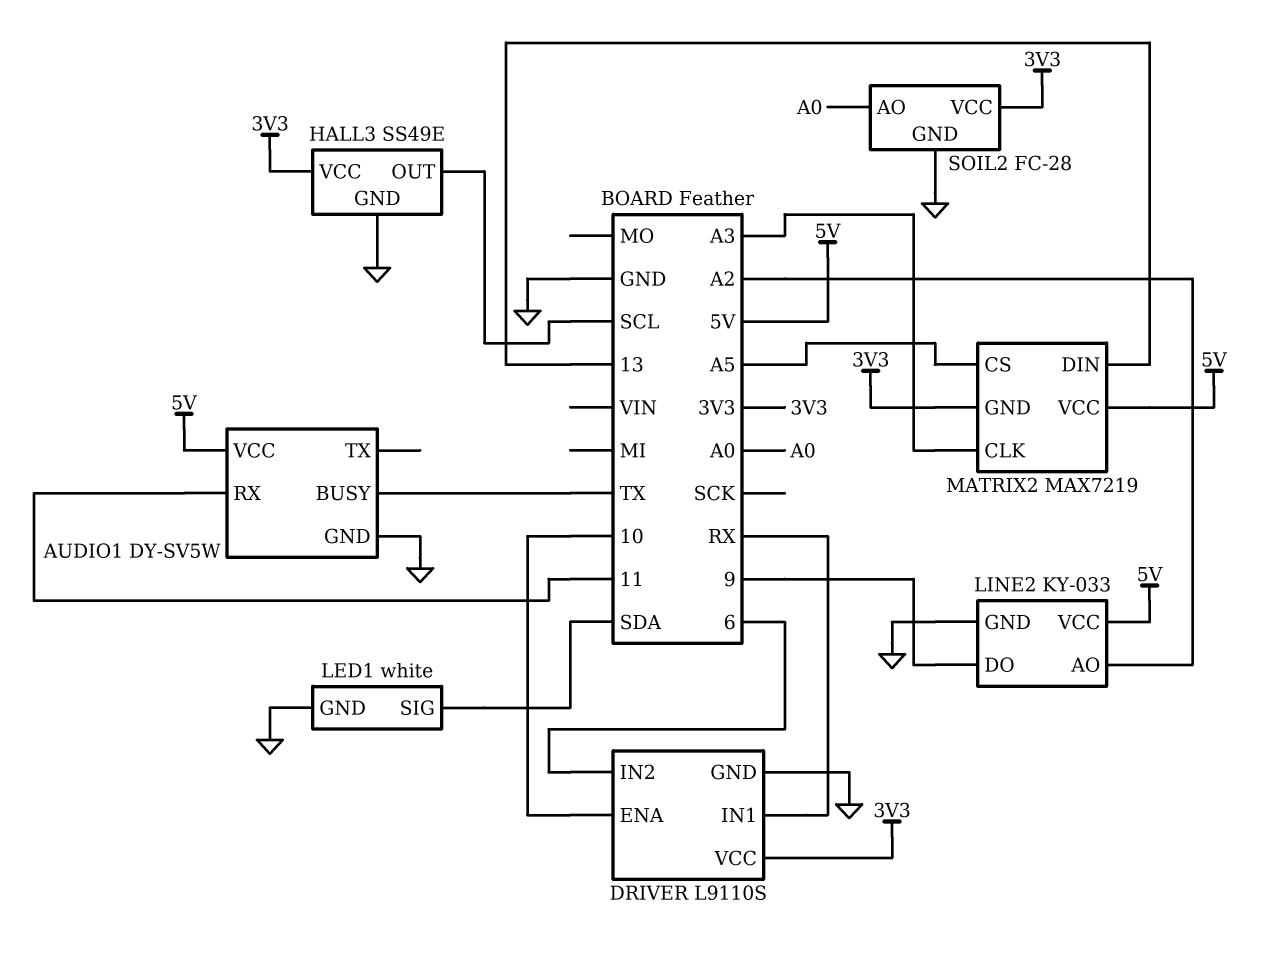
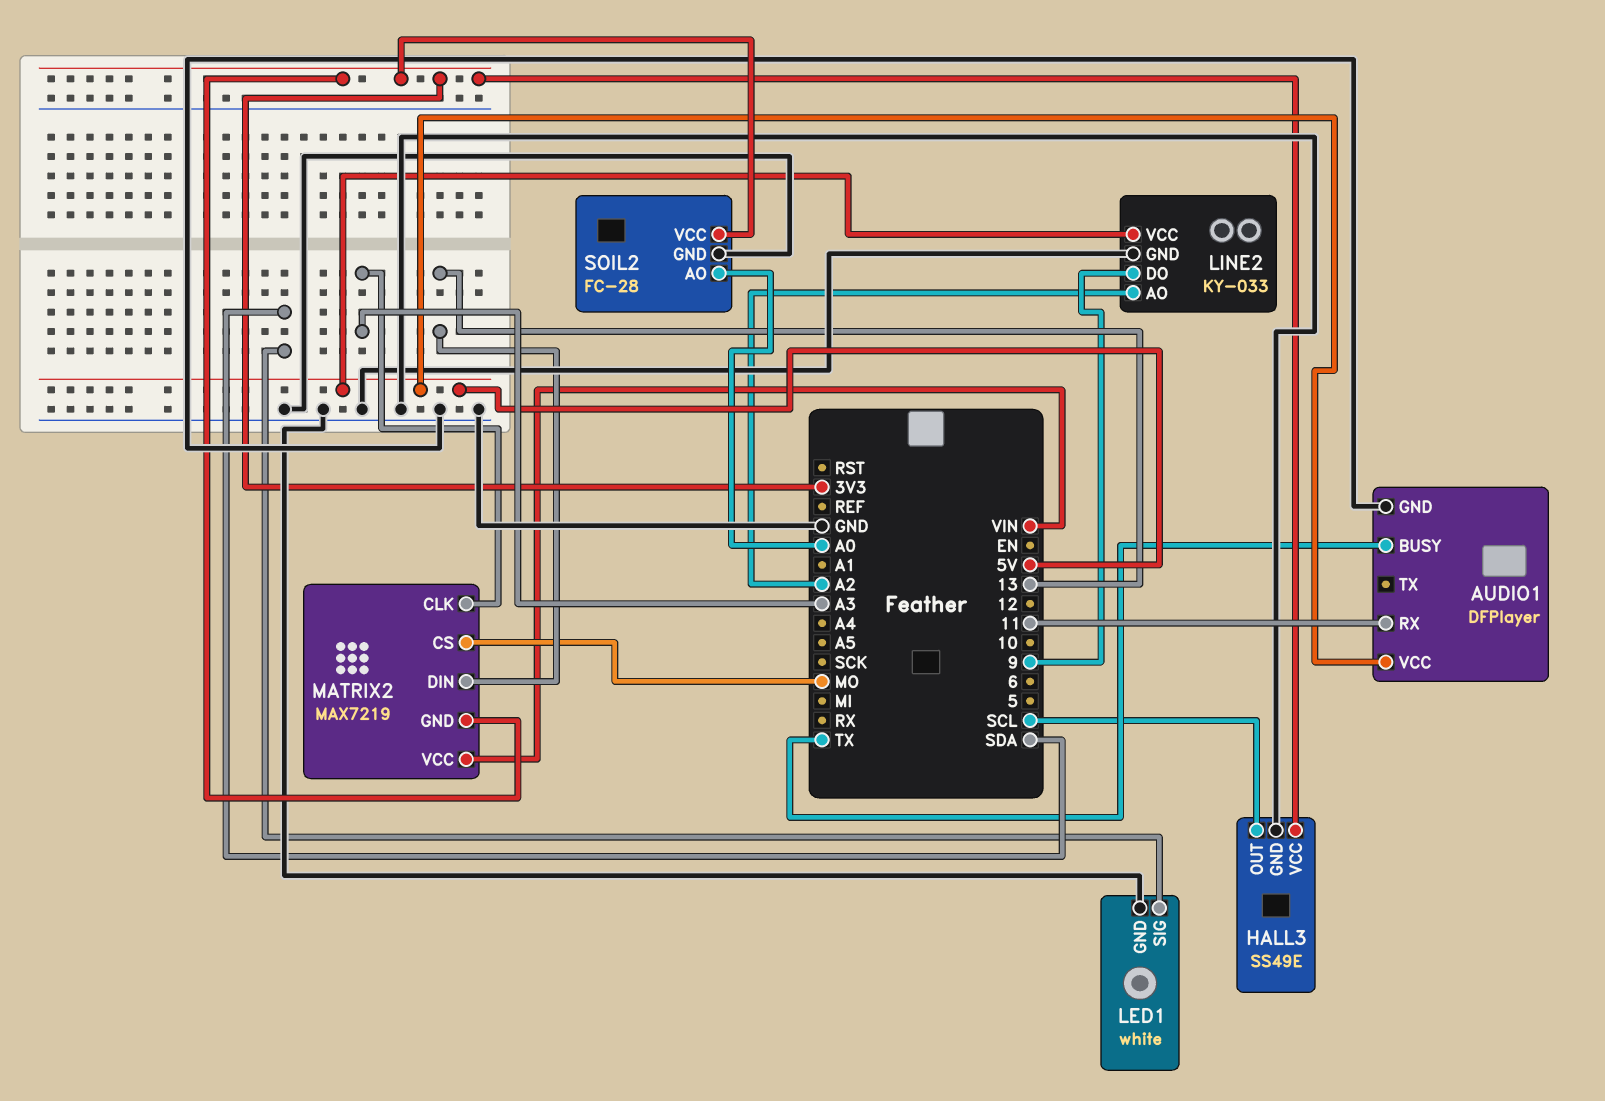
AUDIO1: DY-SV5W -> DFPlayer
DRIVER: L9110S -> none
DRIVER pin ENA: 10 -> none
DRIVER pin GND: GND -> none
DRIVER pin IN1: RX -> none
DRIVER pin IN2: 6 -> none
DRIVER pin VCC: 3V3 -> none
MATRIX2 pin CS: A5 -> MO
MATRIX2 pin VCC: 5V -> VIN

